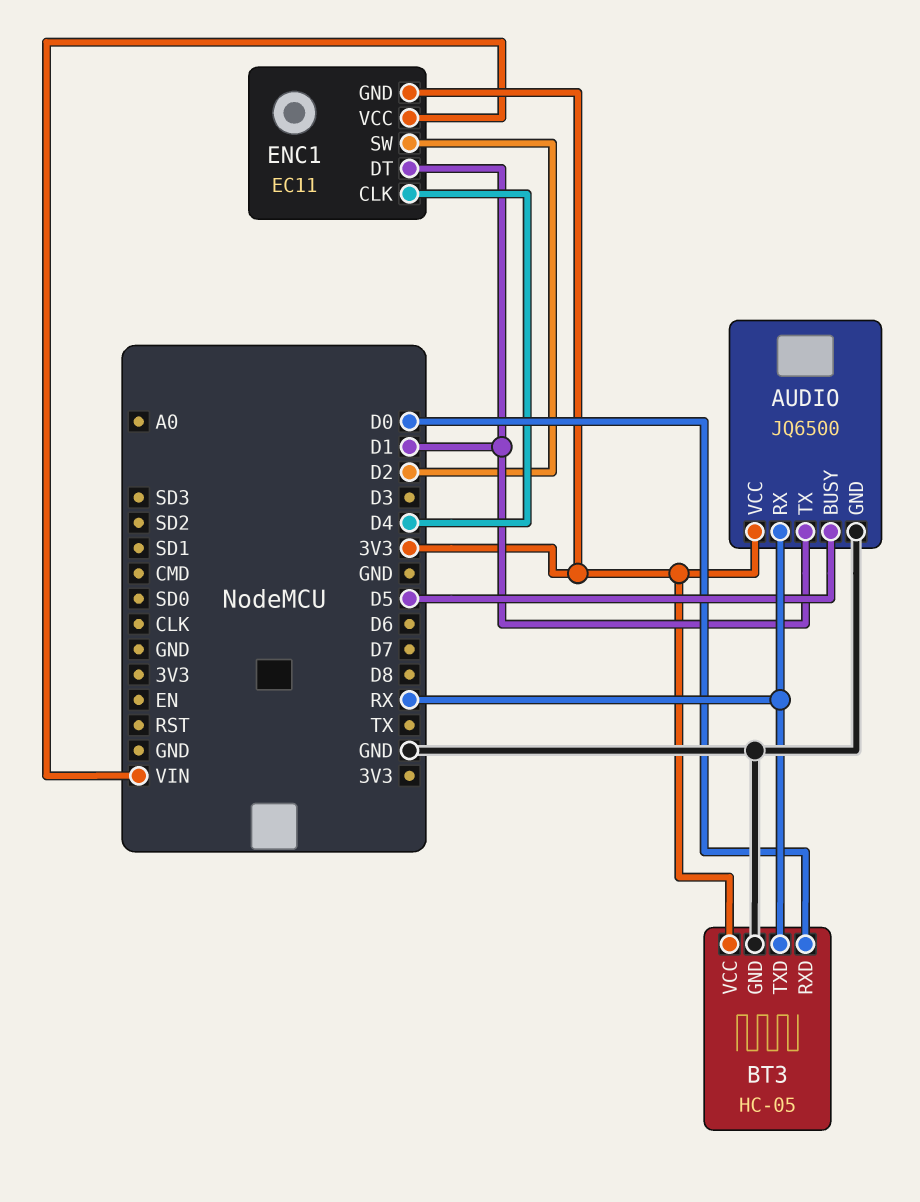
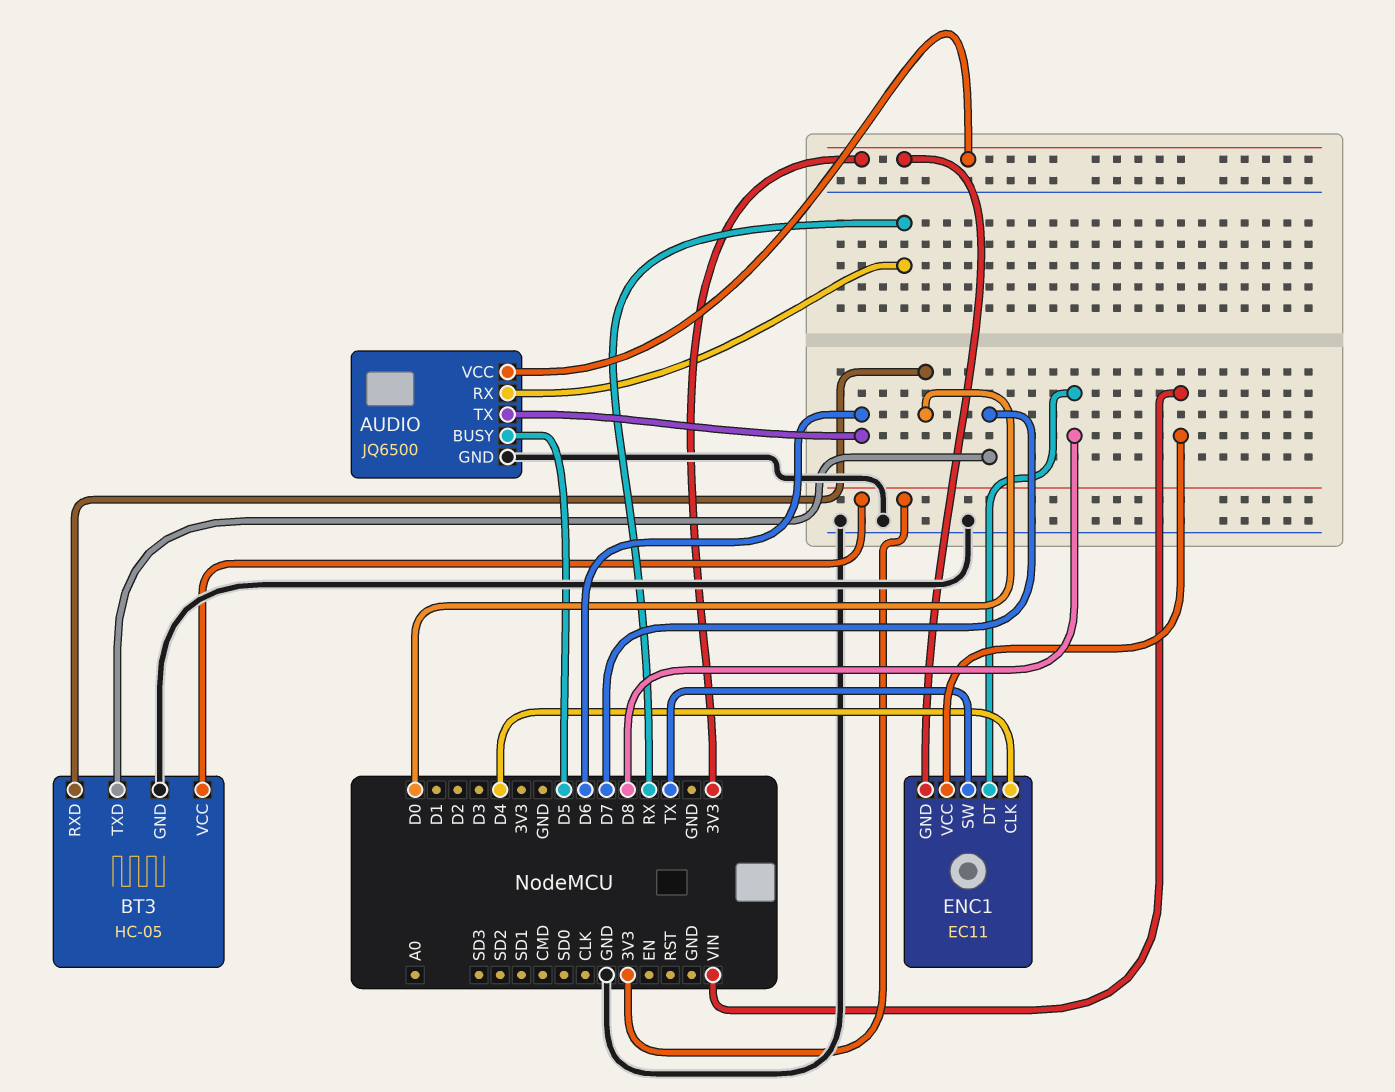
AUDIO pin TX: D1 -> D6
BT3 pin TXD: RX -> D7
ENC1 pin DT: D1 -> D8
ENC1 pin SW: D2 -> TX

